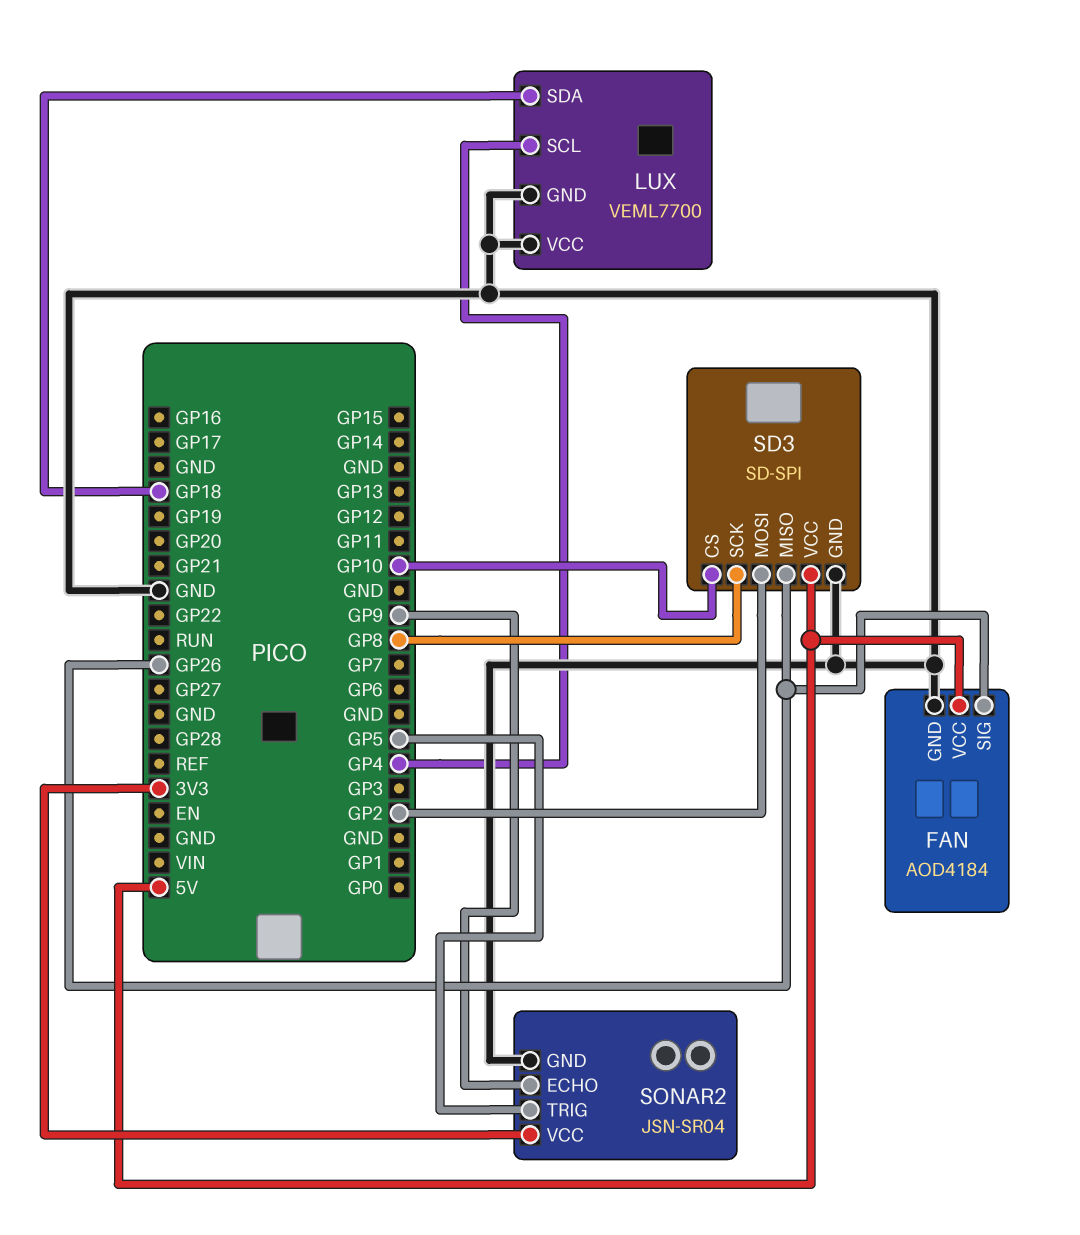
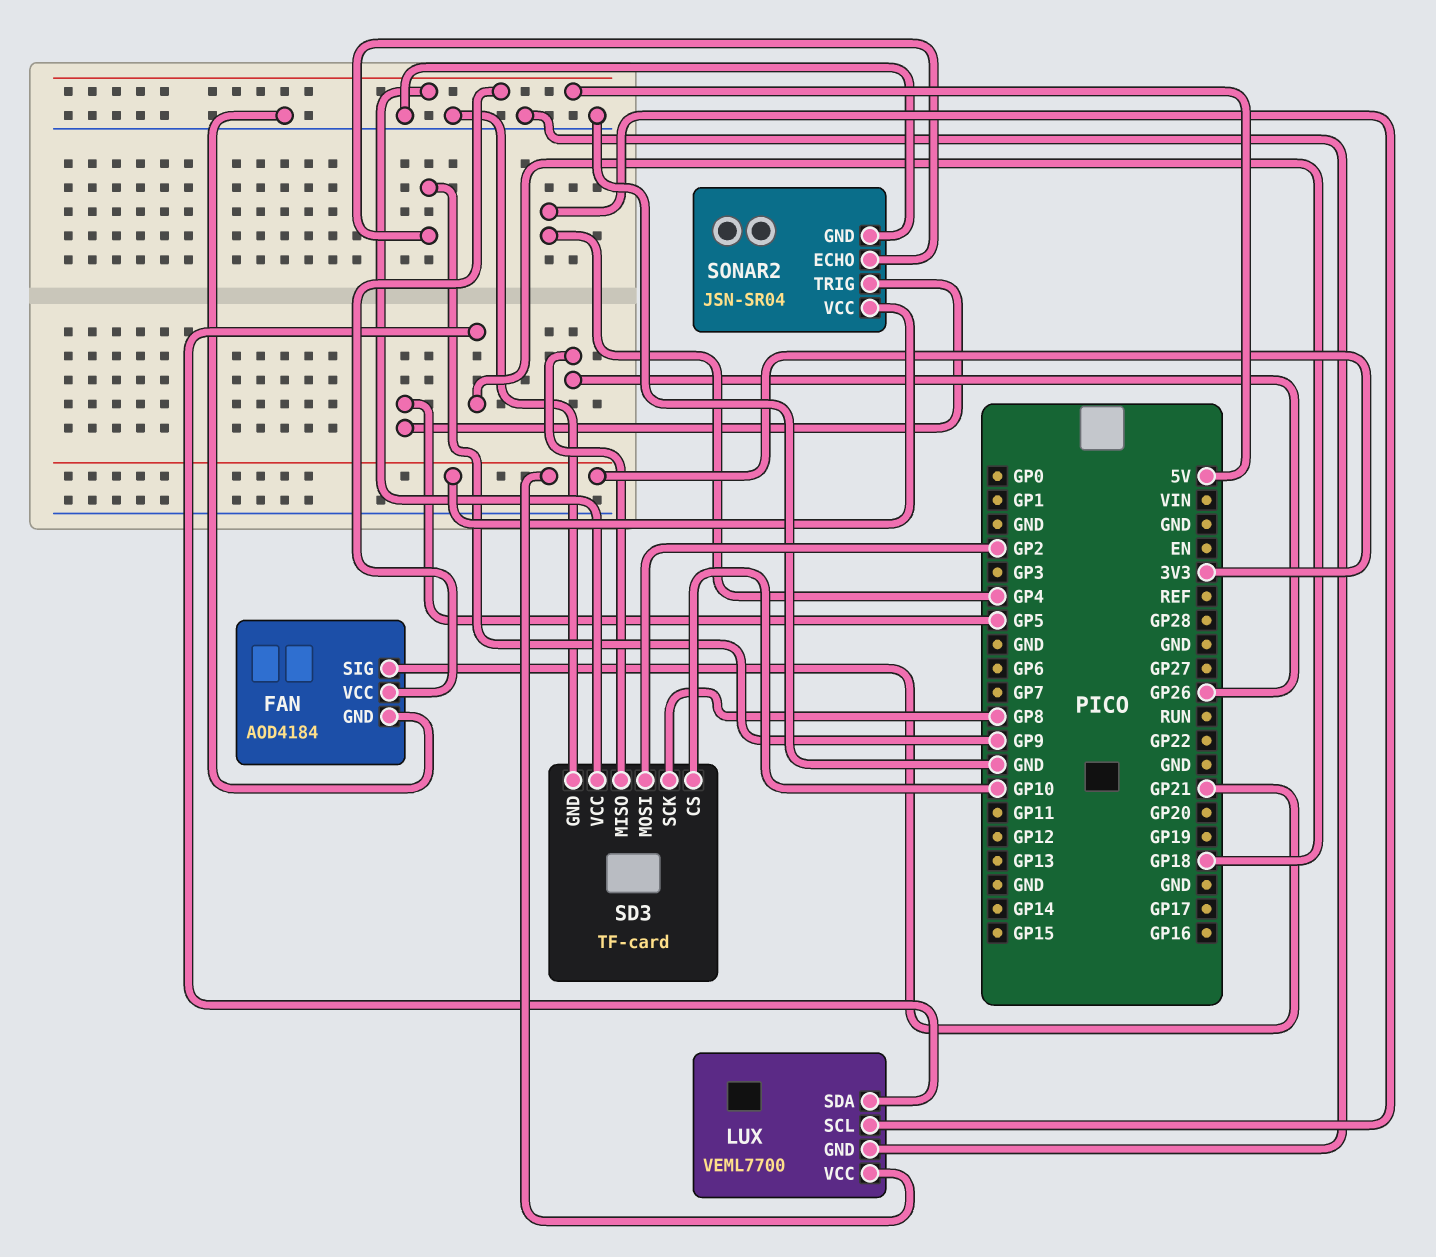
FAN pin SIG: GP26 -> GP21
LUX pin VCC: GND -> 3V3
SD3: SD-SPI -> TF-card

